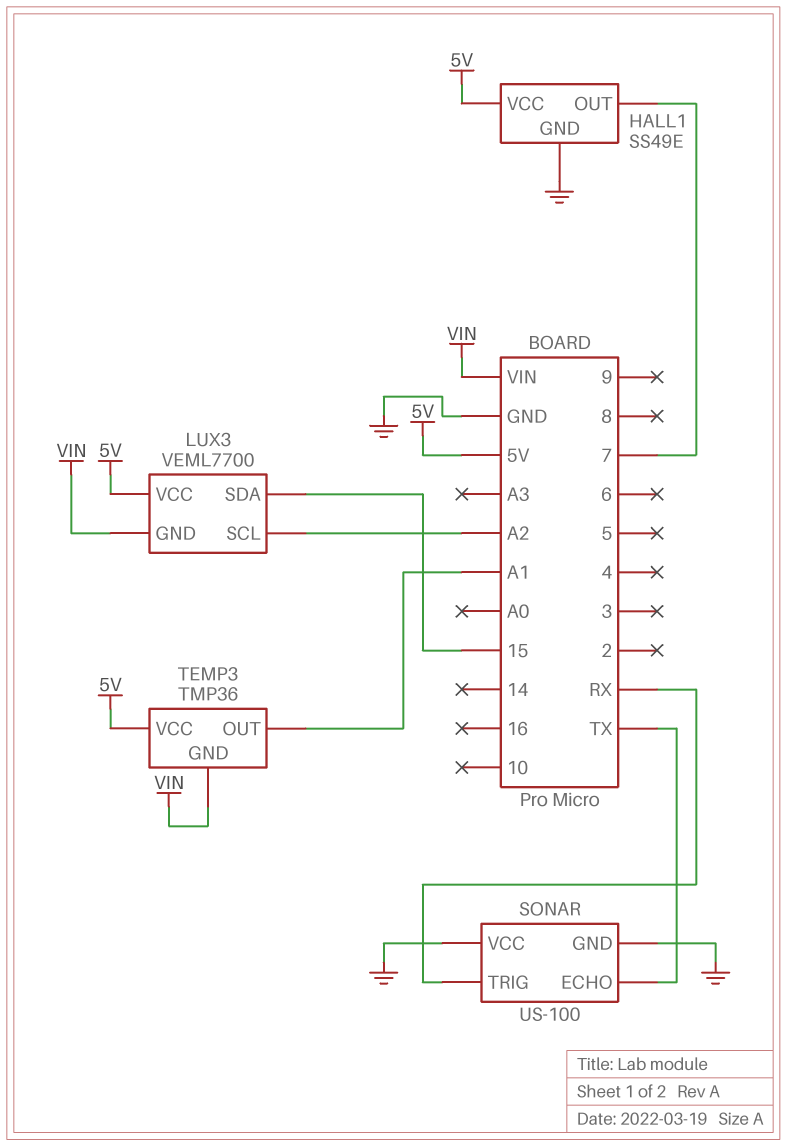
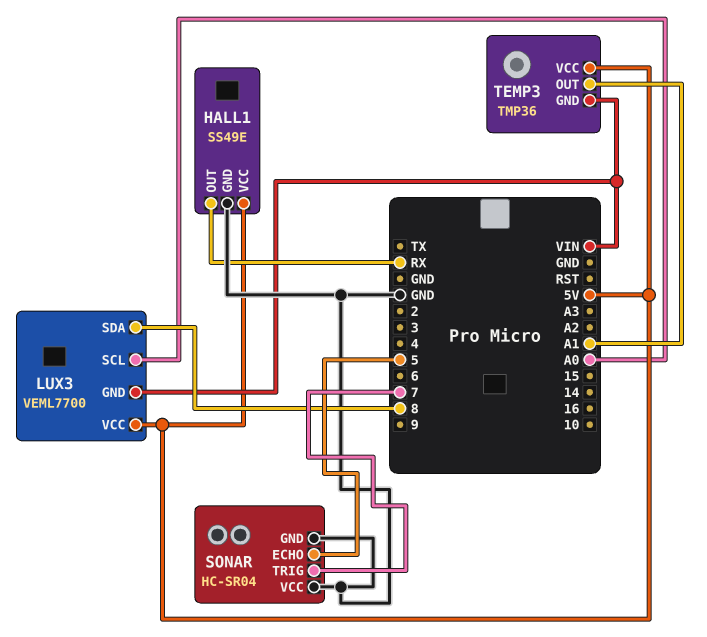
HALL1 pin OUT: 7 -> RX
LUX3 pin SCL: A2 -> A0
LUX3 pin SDA: 15 -> 8
SONAR: US-100 -> HC-SR04
SONAR pin ECHO: TX -> 5
SONAR pin TRIG: RX -> 7

